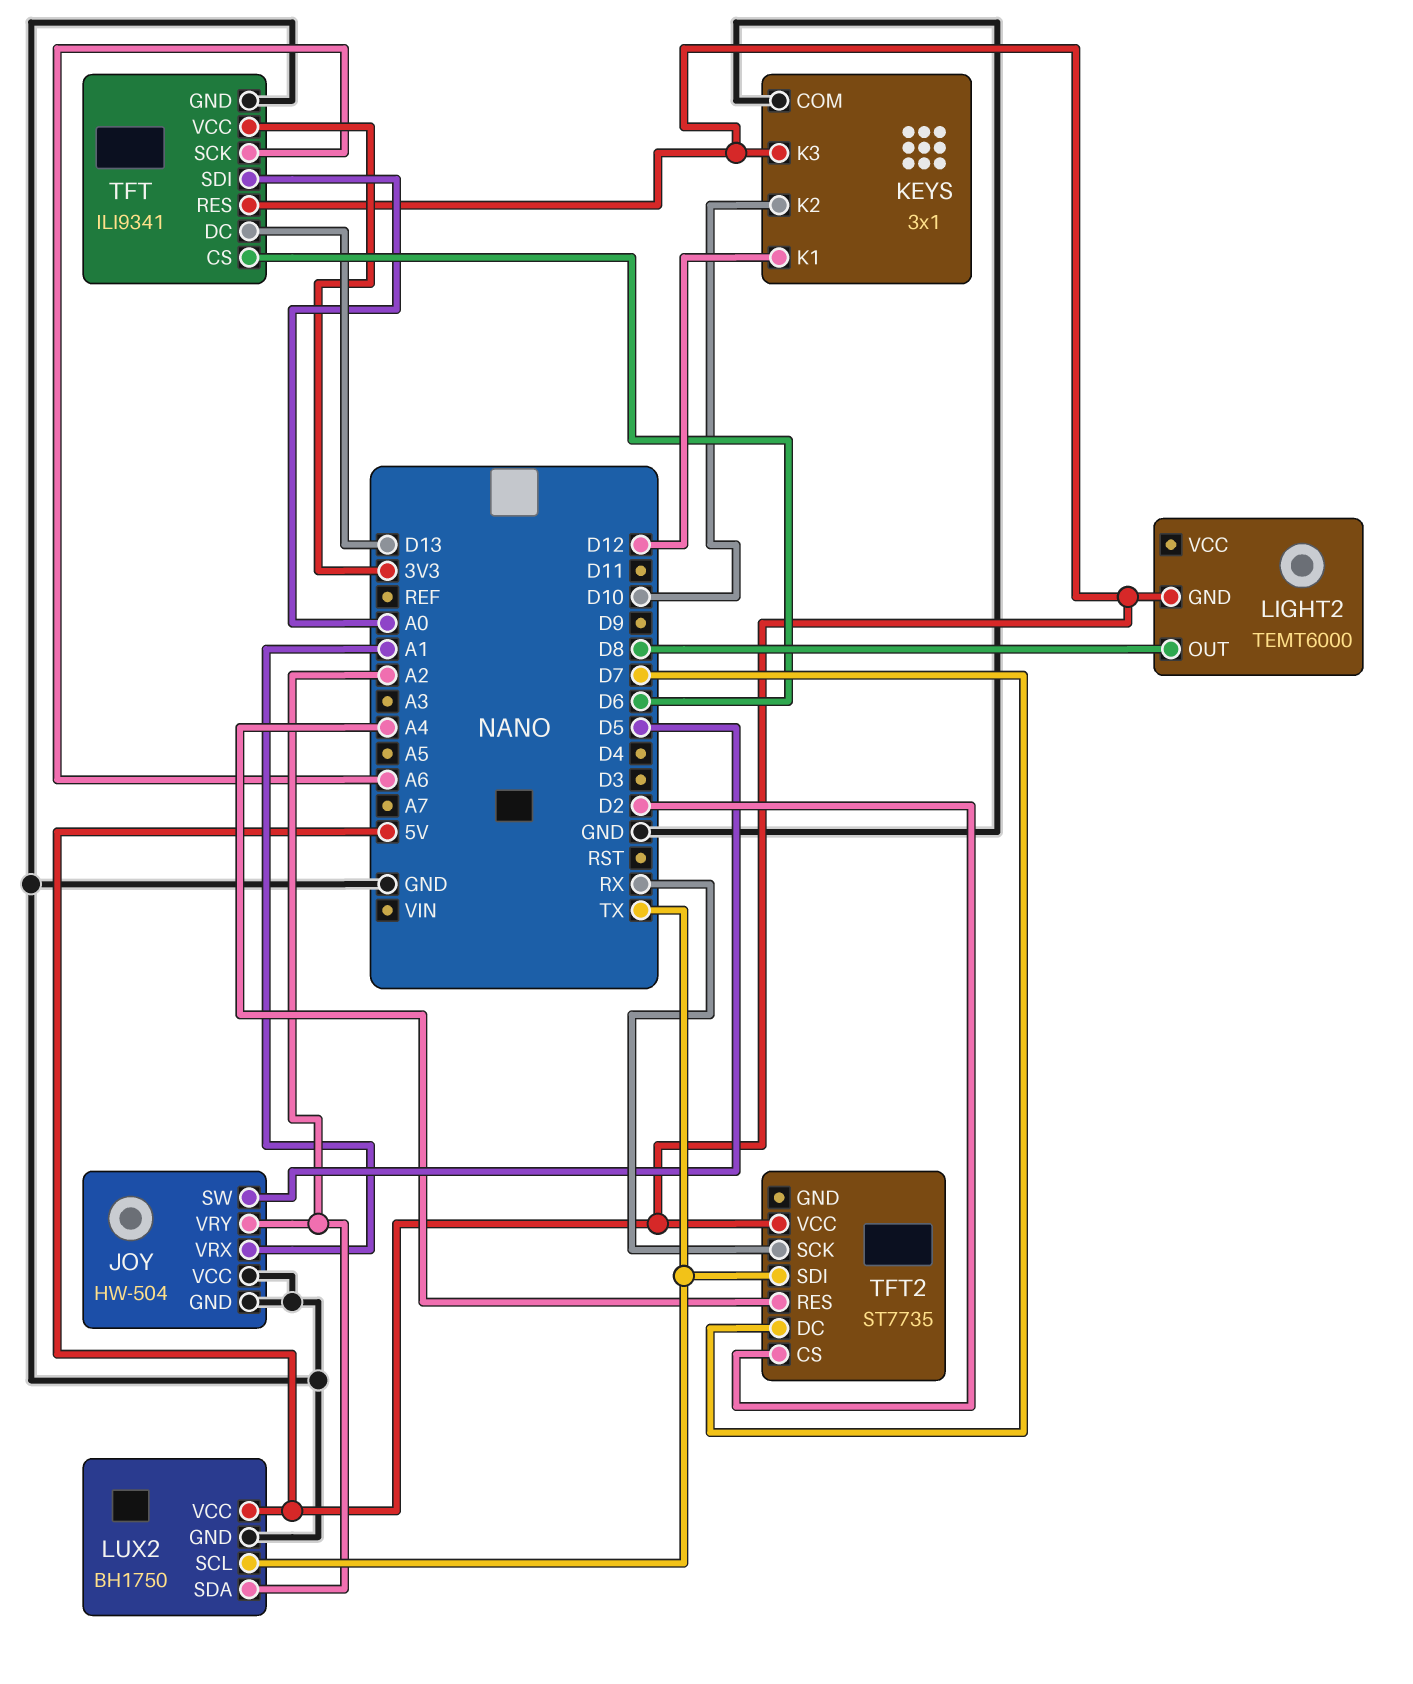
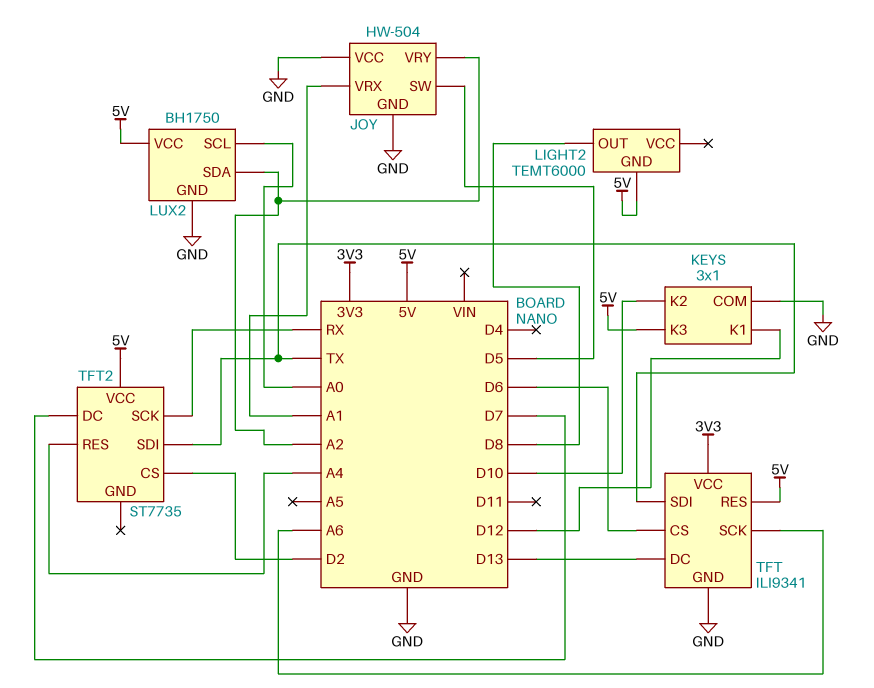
LUX2 pin SCL: TX -> A0
TFT pin SDI: A0 -> TX

